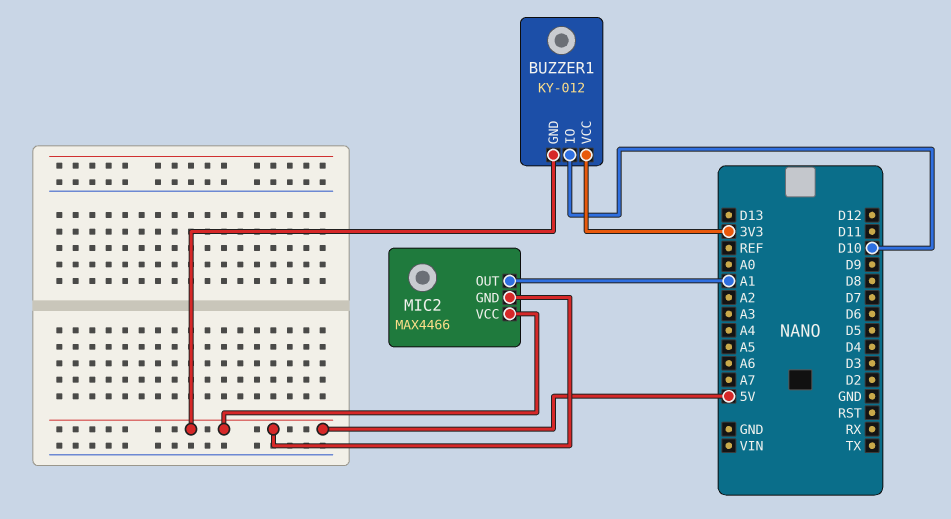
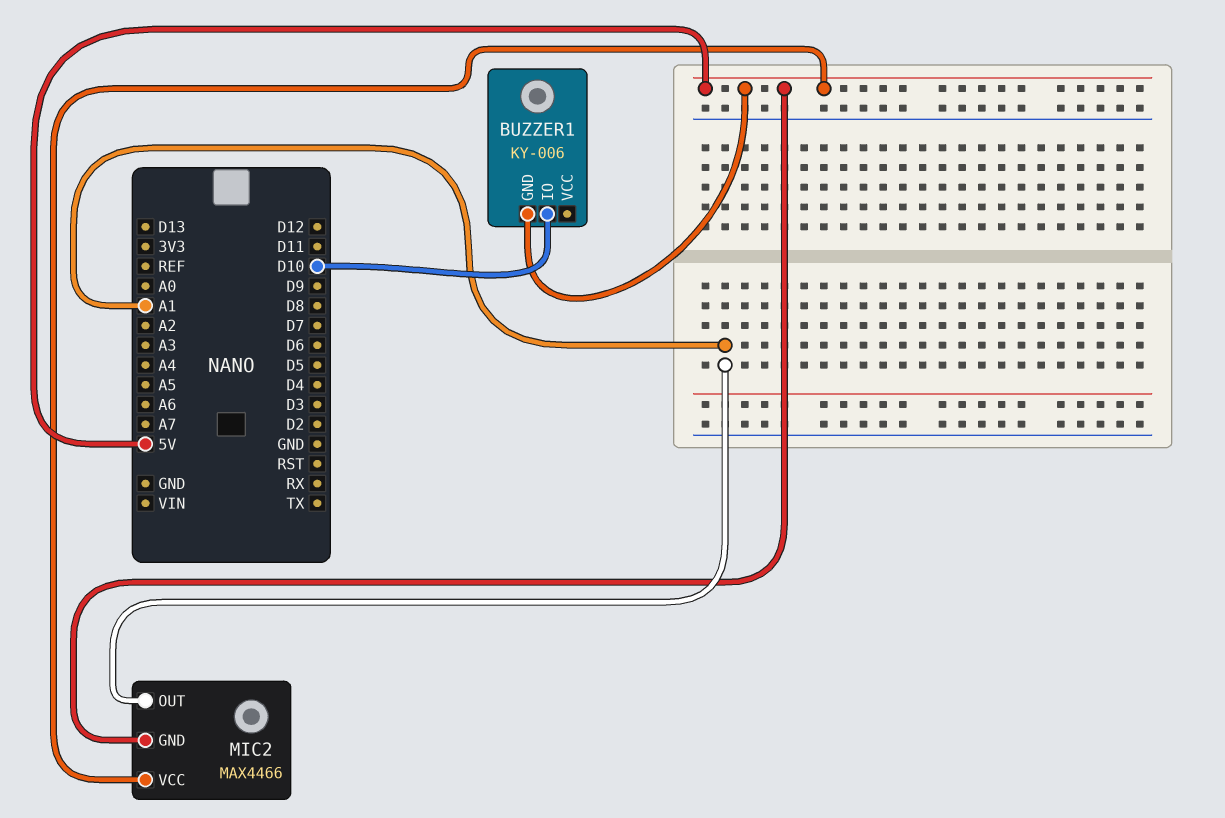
BUZZER1: KY-012 -> KY-006
BUZZER1 pin VCC: 3V3 -> none

